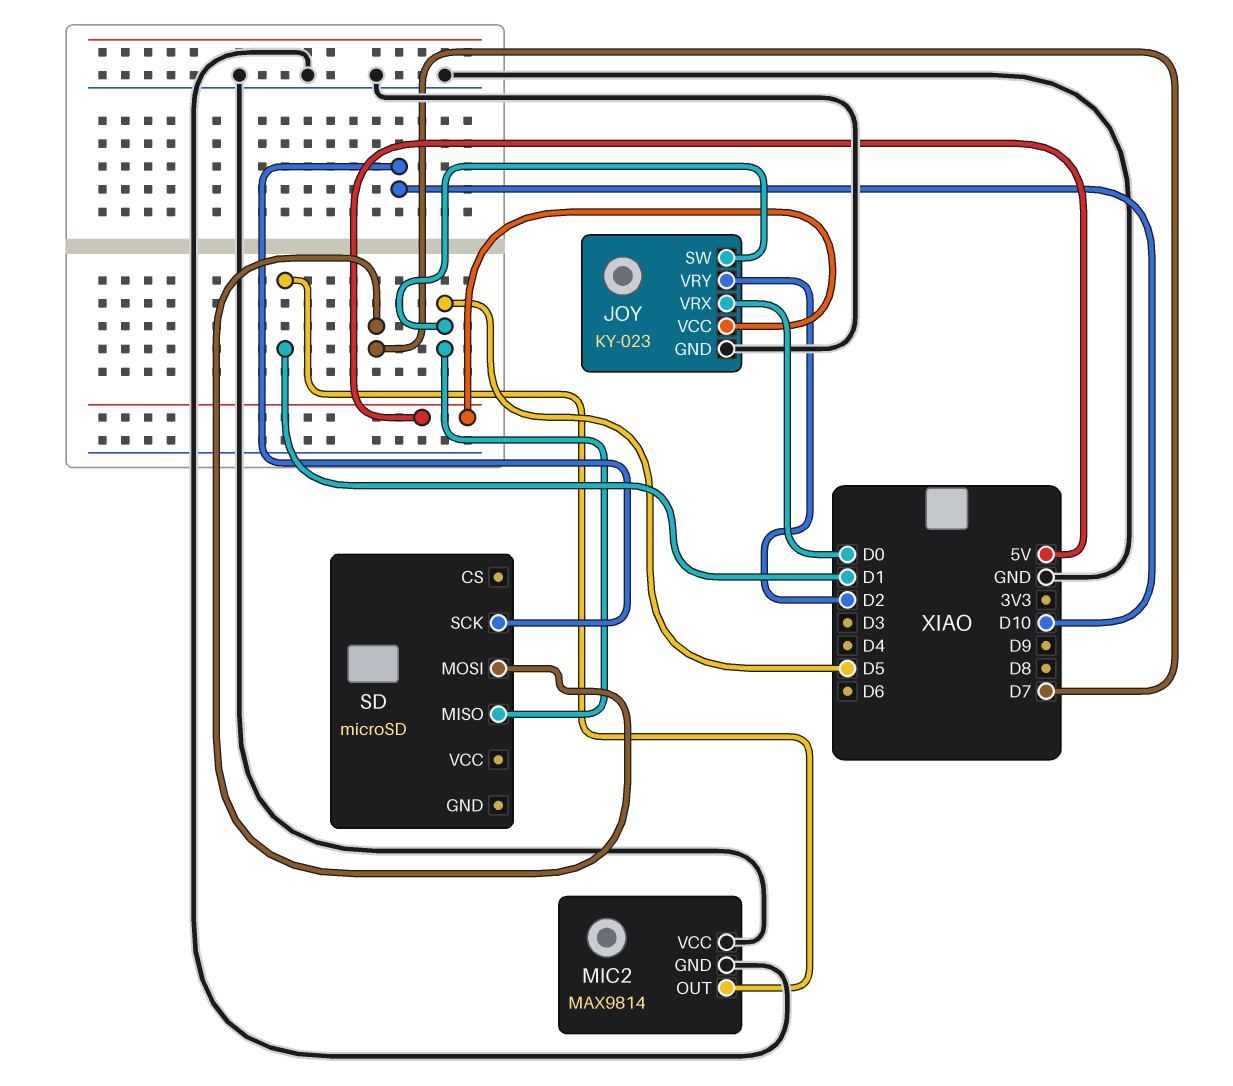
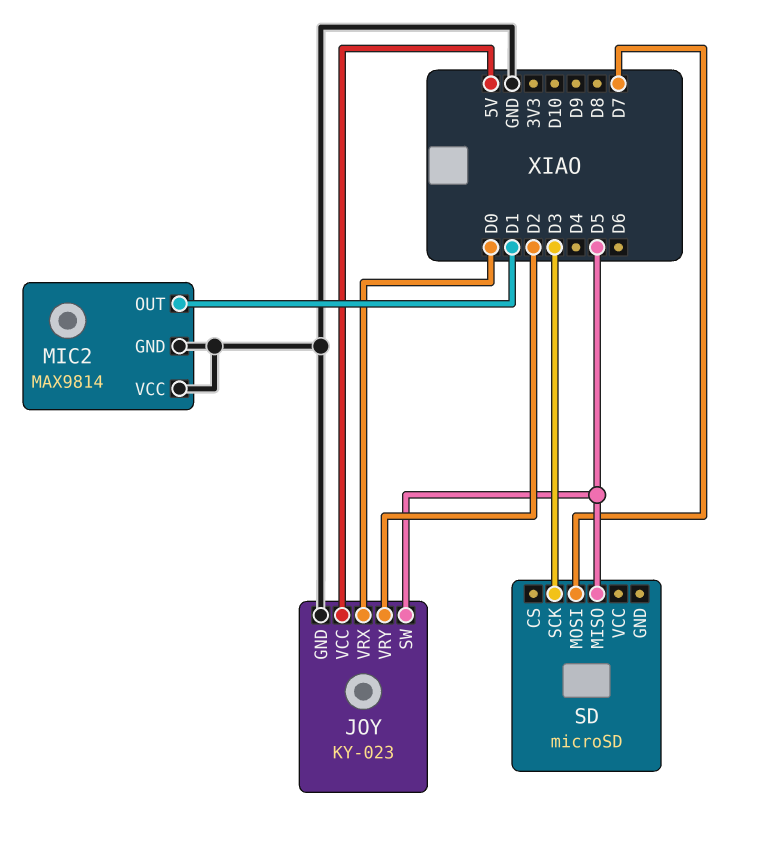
SD pin SCK: D10 -> D3

